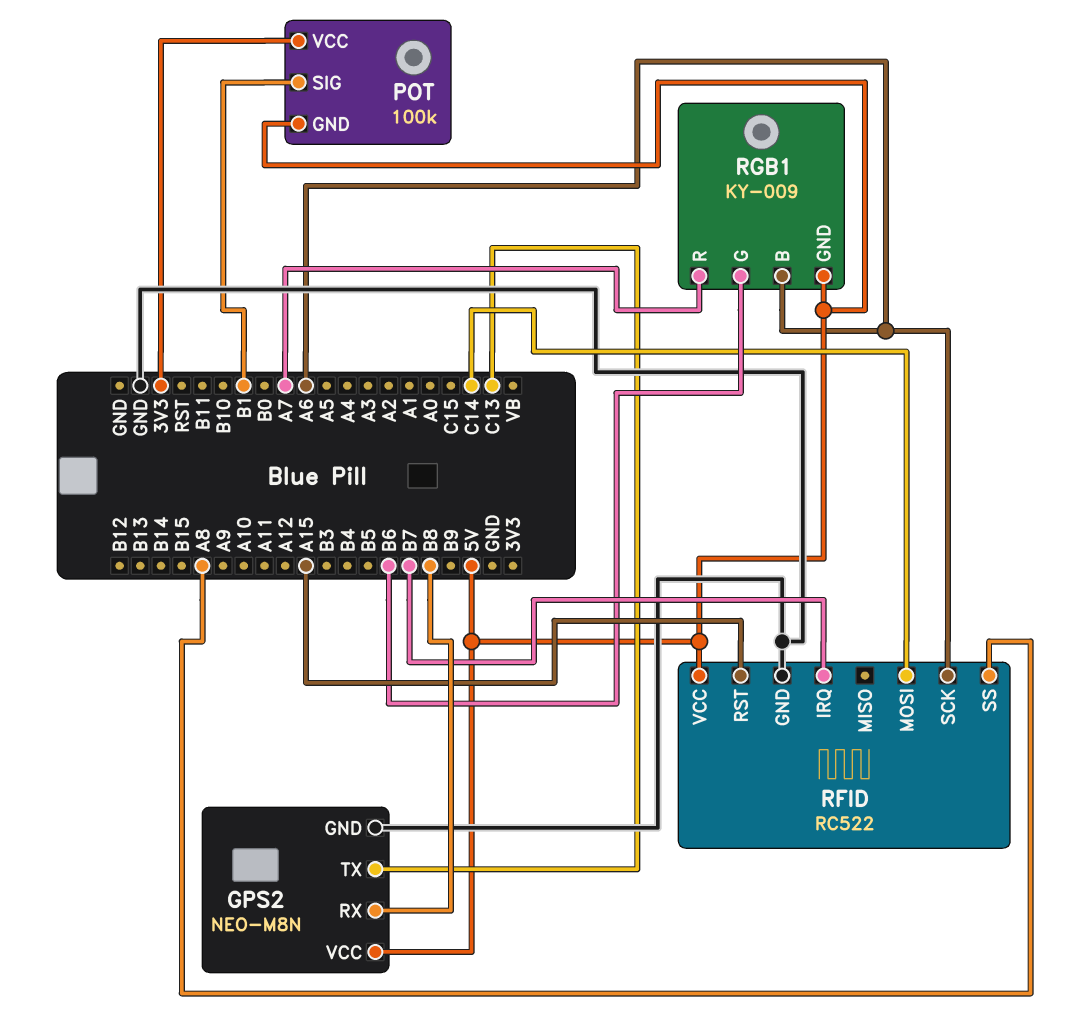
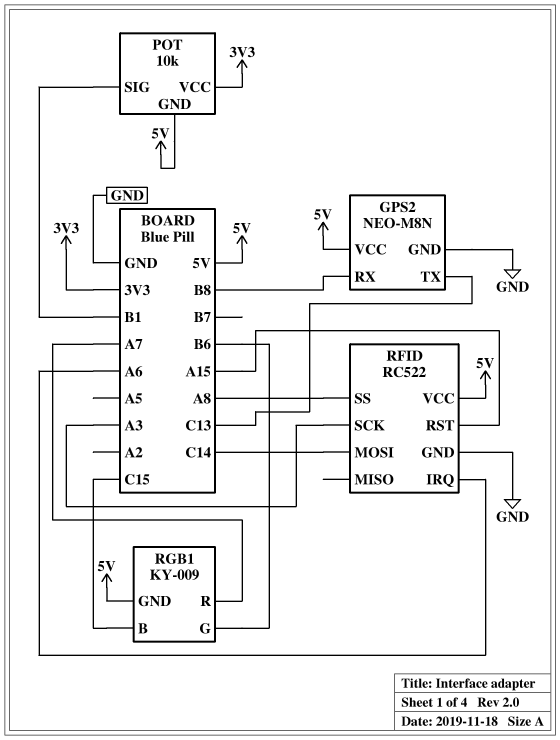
POT: 100k -> 10k
RFID pin IRQ: B7 -> A6
RFID pin SCK: A6 -> A3
RGB1 pin B: A6 -> C15

